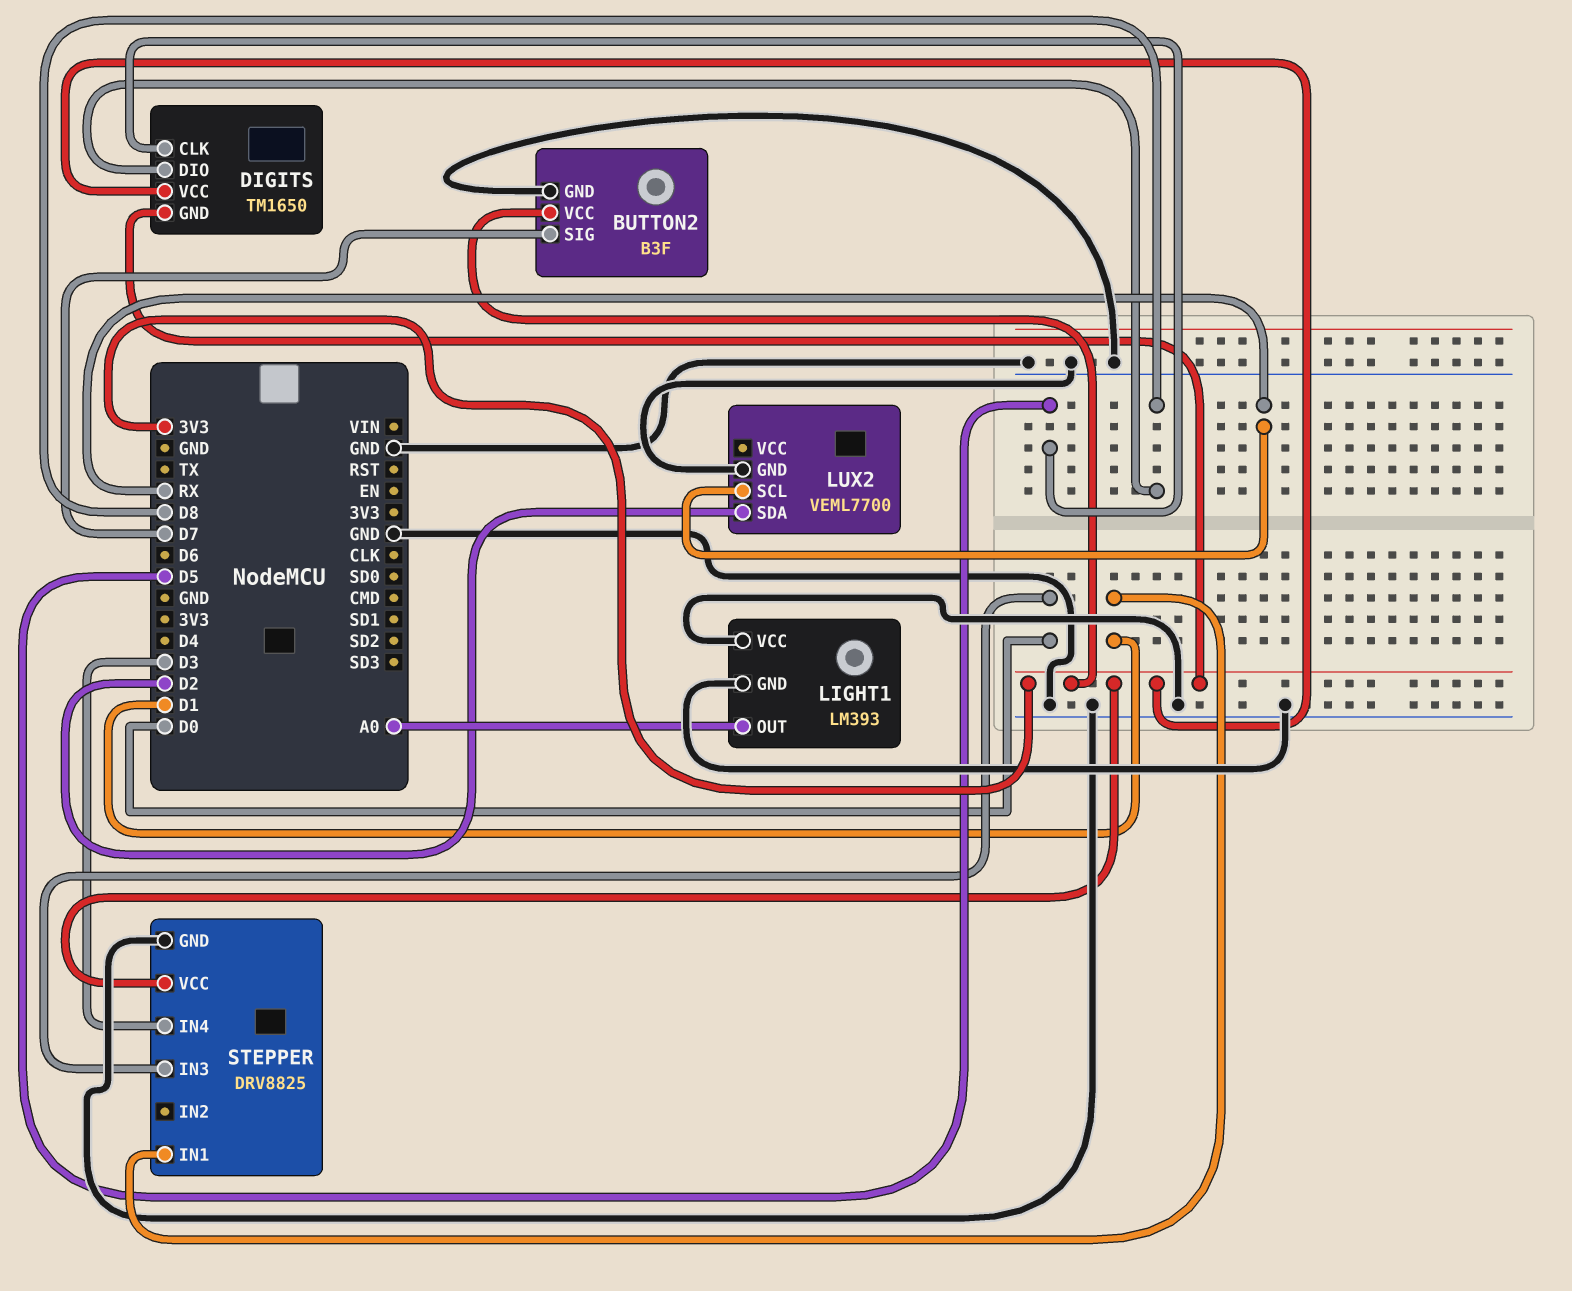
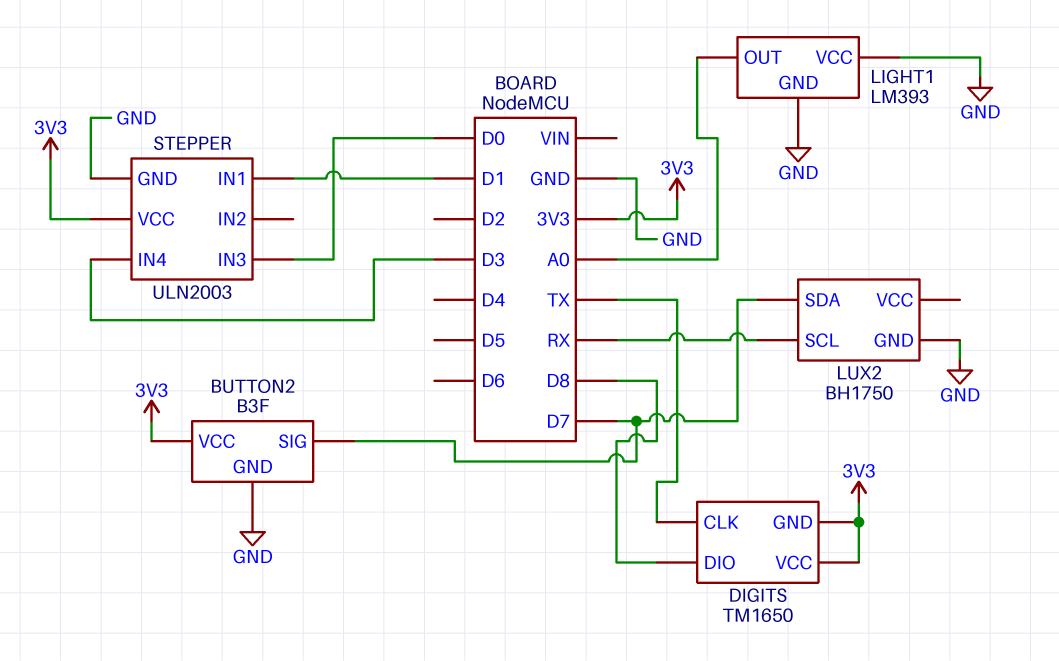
DIGITS pin CLK: D5 -> TX
LUX2: VEML7700 -> BH1750
LUX2 pin SDA: D2 -> D7
STEPPER: DRV8825 -> ULN2003

